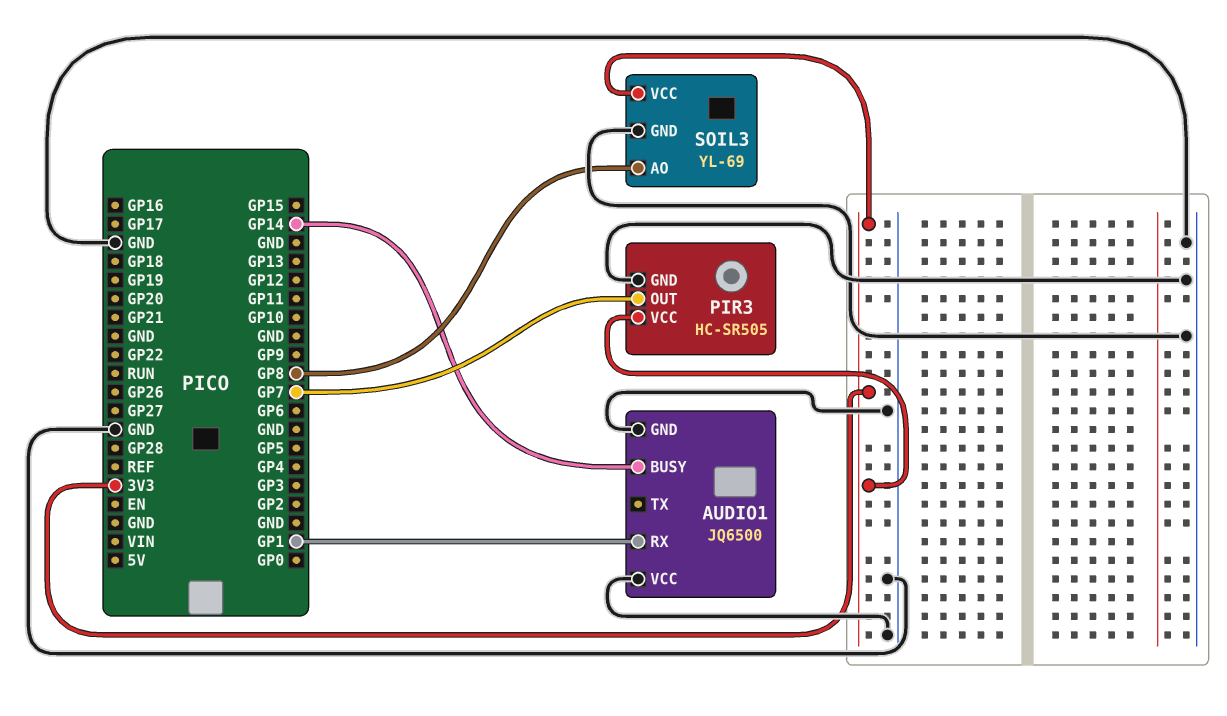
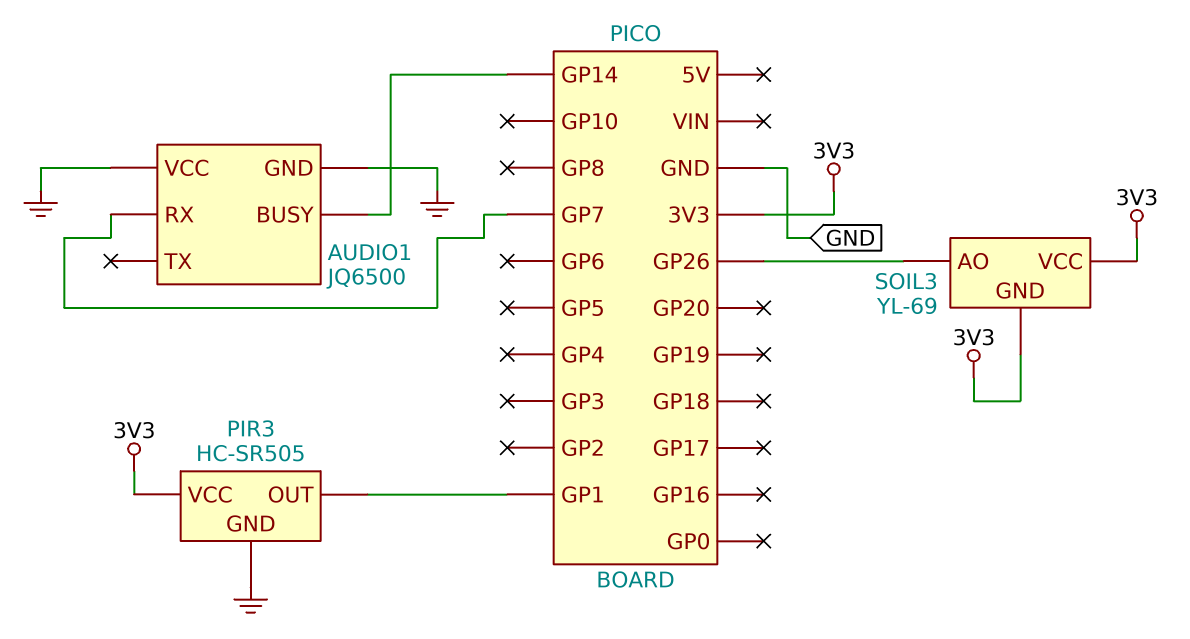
AUDIO1 pin RX: GP1 -> GP7
PIR3 pin OUT: GP7 -> GP1
SOIL3 pin AO: GP8 -> GP26
SOIL3 pin GND: GND -> 3V3

